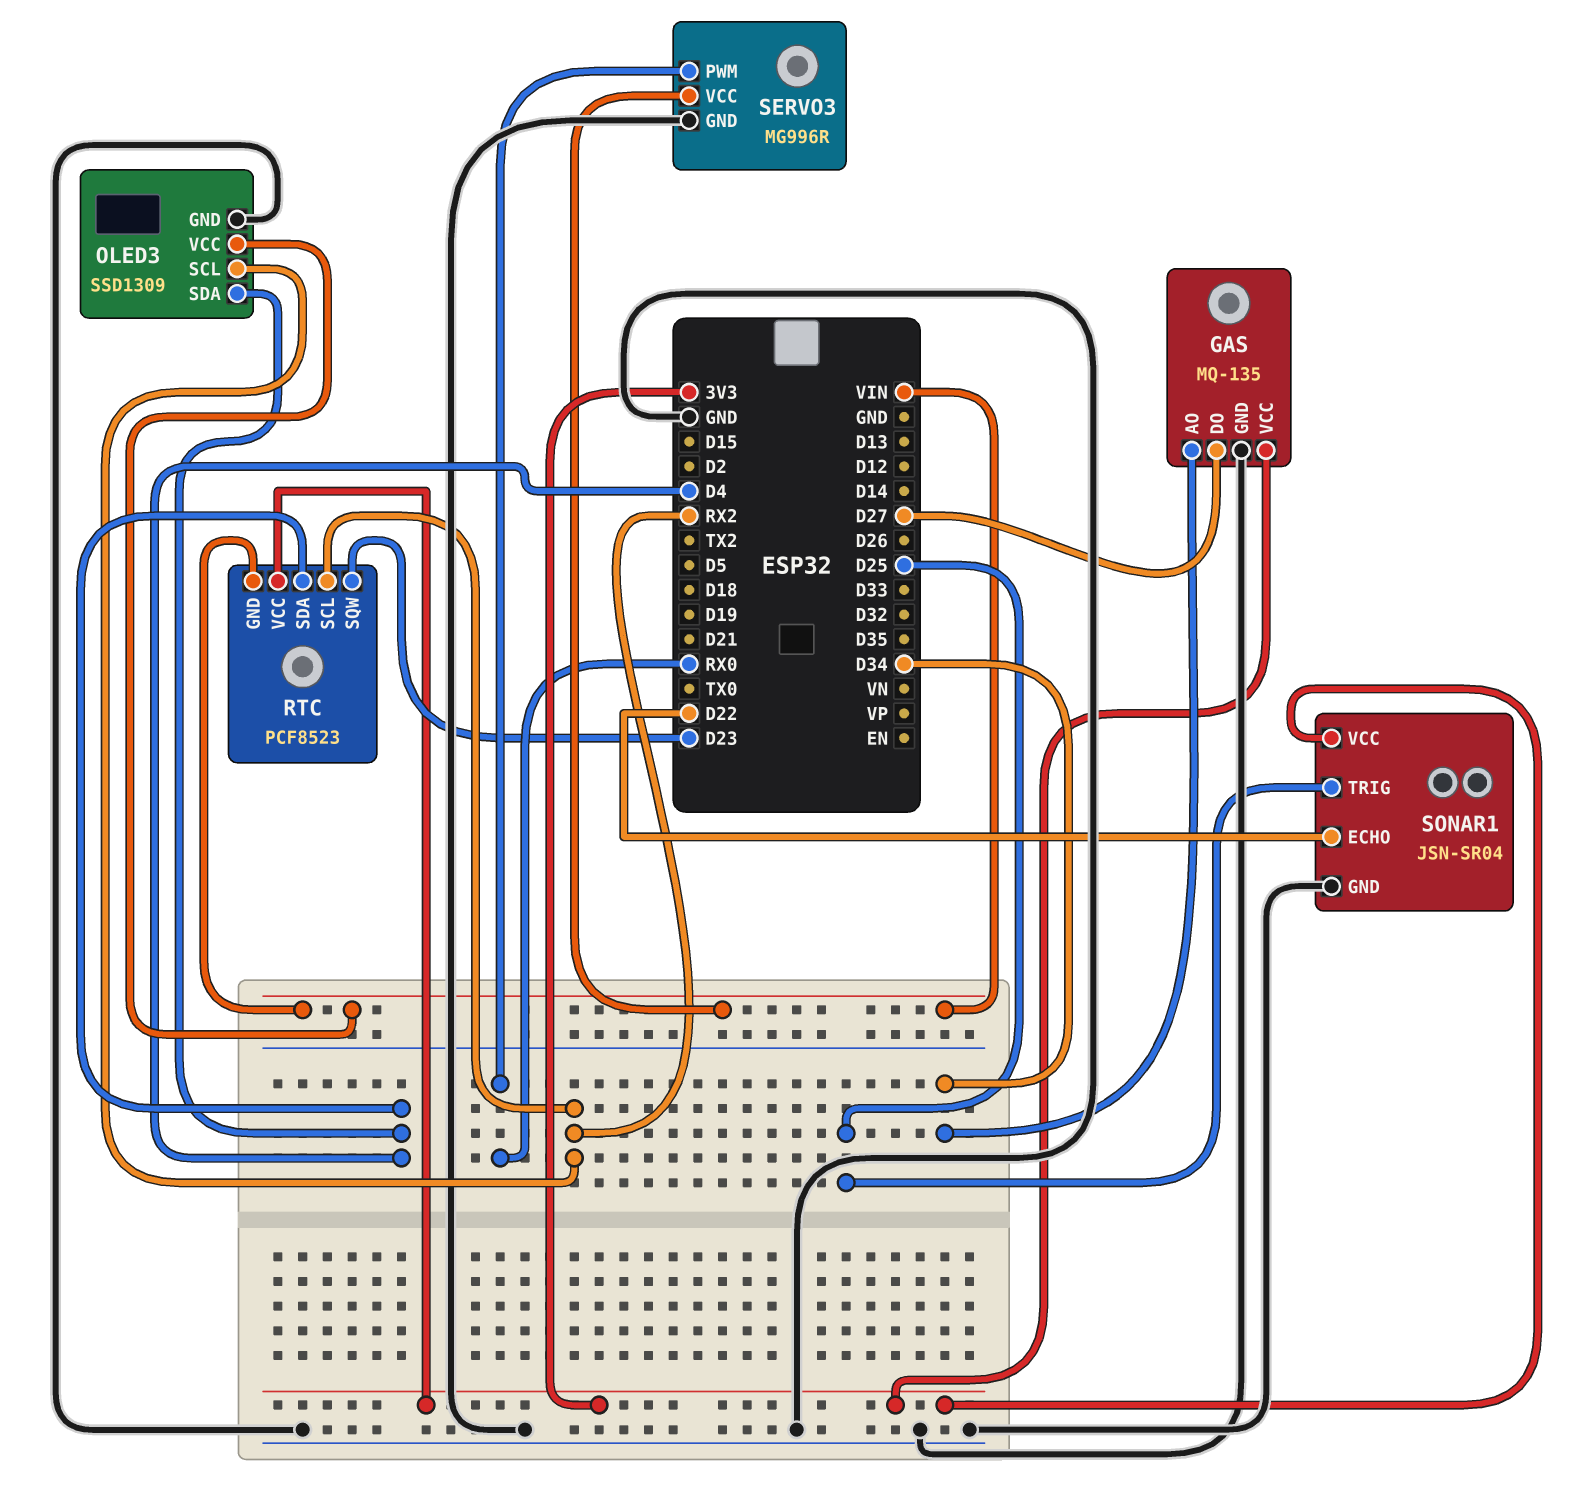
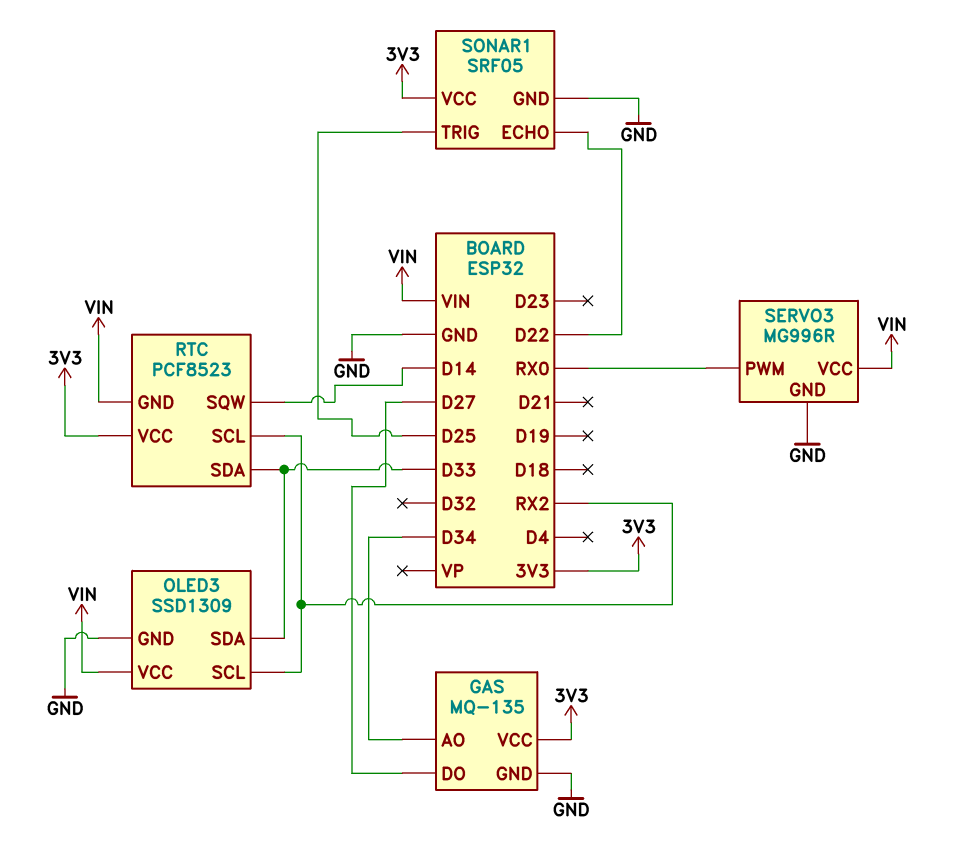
OLED3 pin SDA: D4 -> D33
RTC pin SDA: D4 -> D33
RTC pin SQW: D23 -> D14
SONAR1: JSN-SR04 -> SRF05

